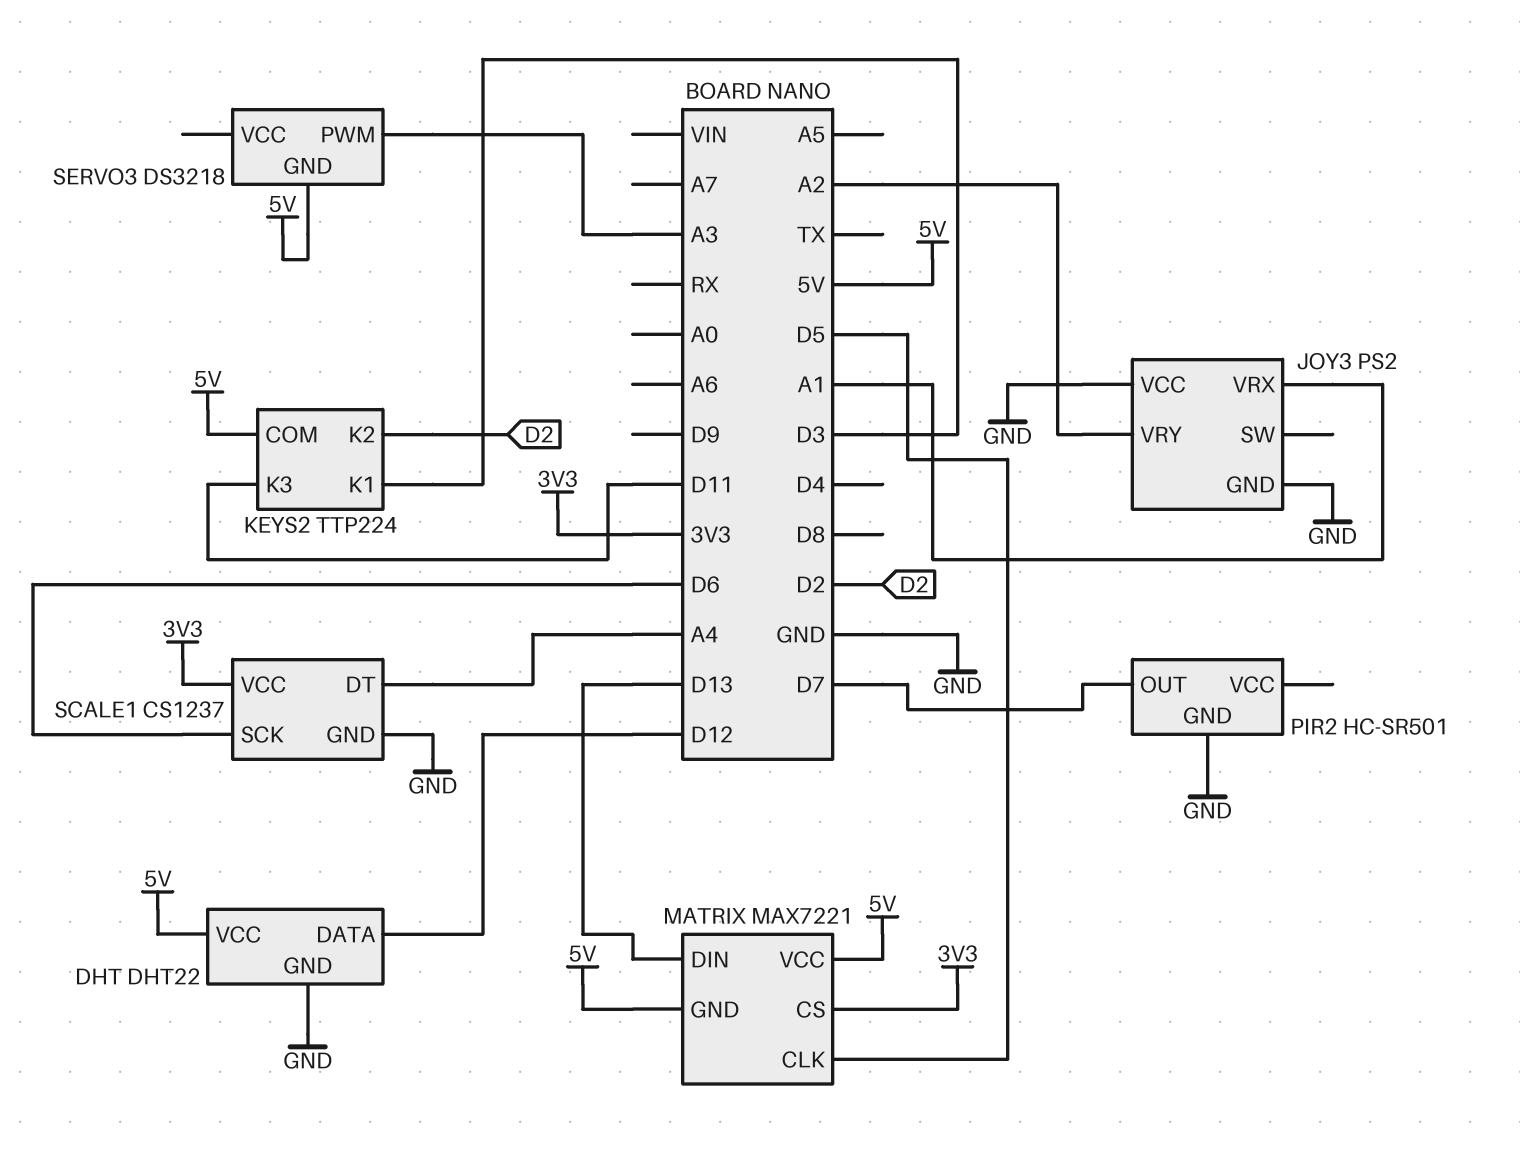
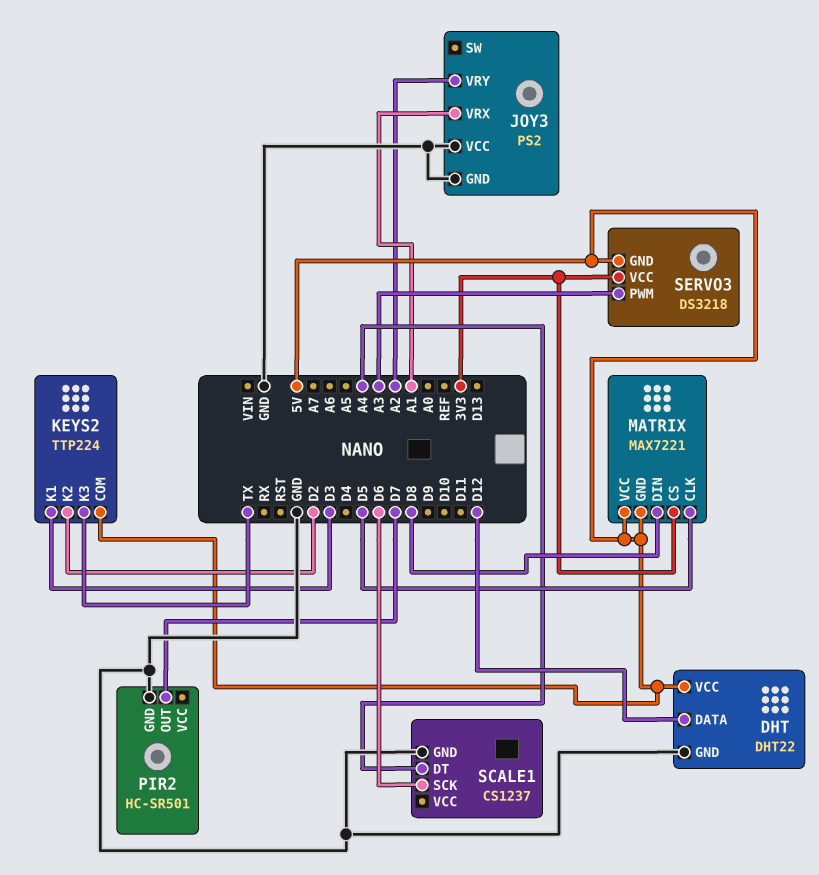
KEYS2 pin K3: D11 -> TX
MATRIX pin DIN: D13 -> D8
SCALE1 pin VCC: 3V3 -> none
SERVO3 pin VCC: none -> 3V3

